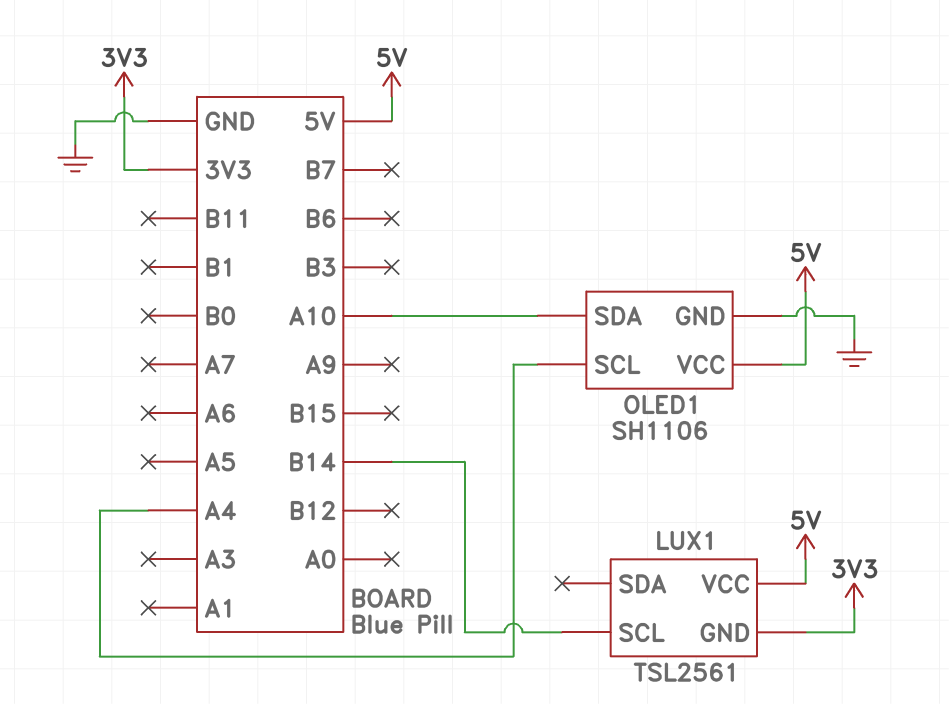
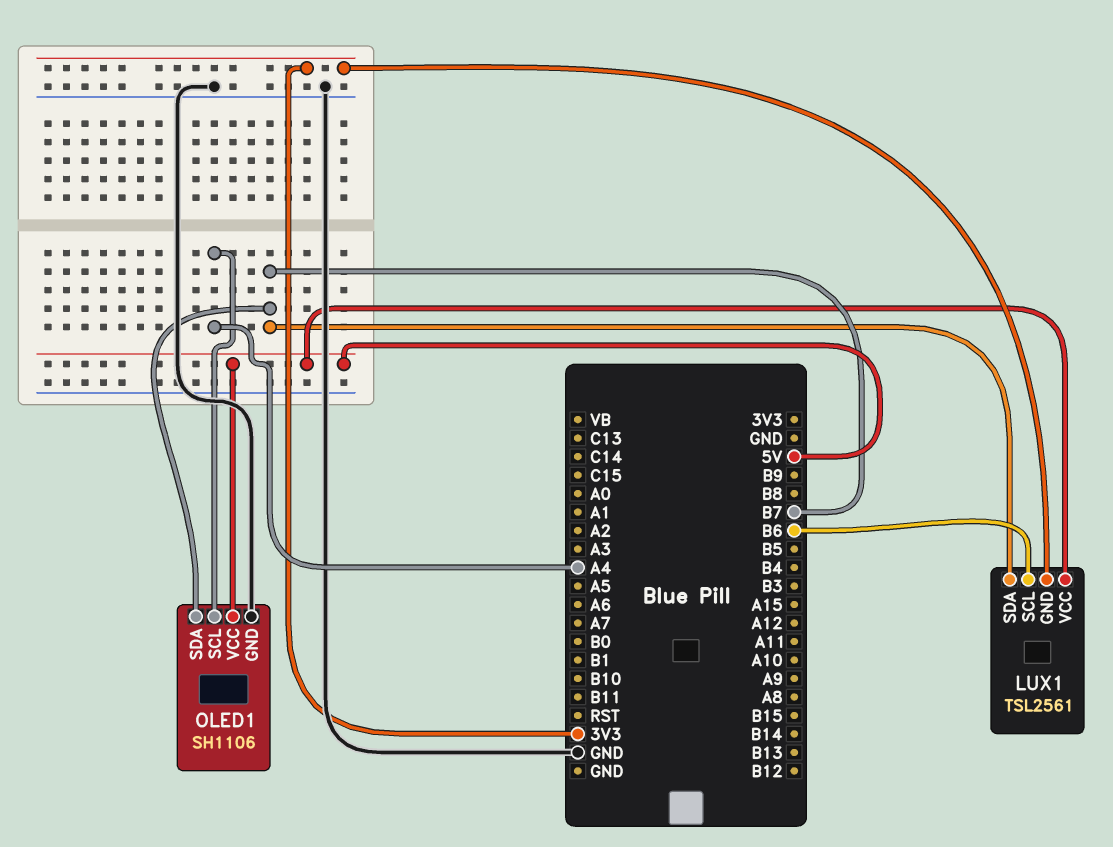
LUX1 pin SCL: B14 -> B6
LUX1 pin SDA: none -> B7
OLED1 pin SDA: A10 -> B7

